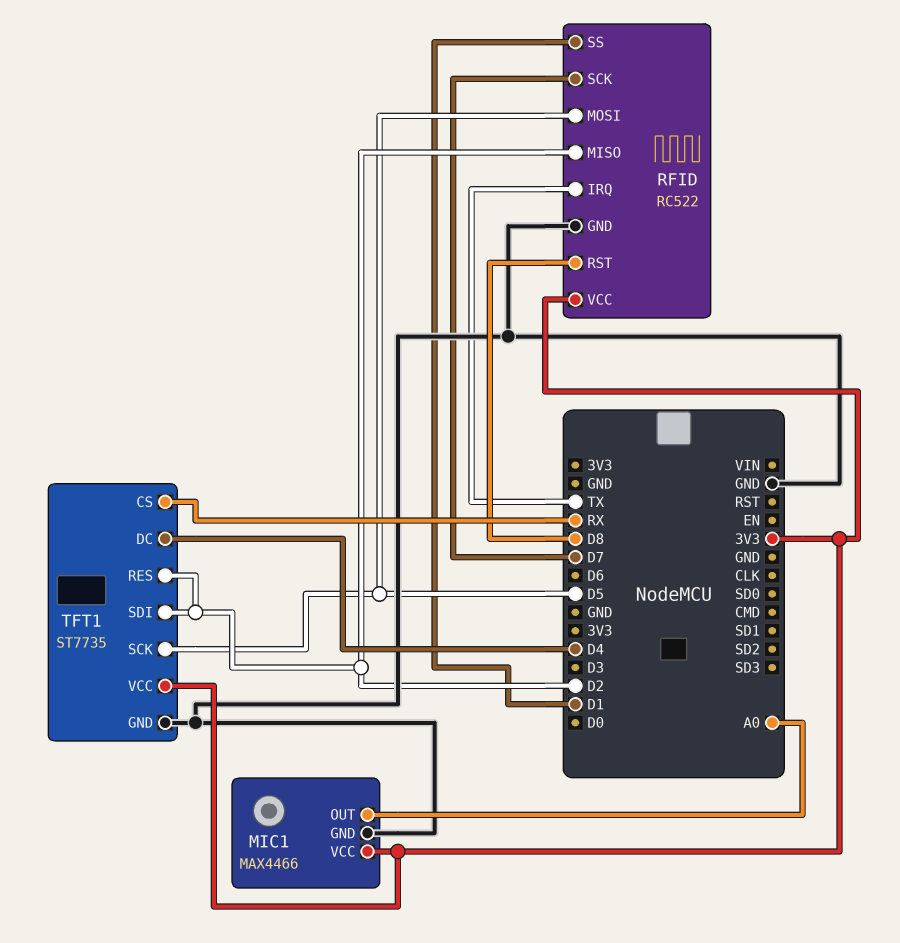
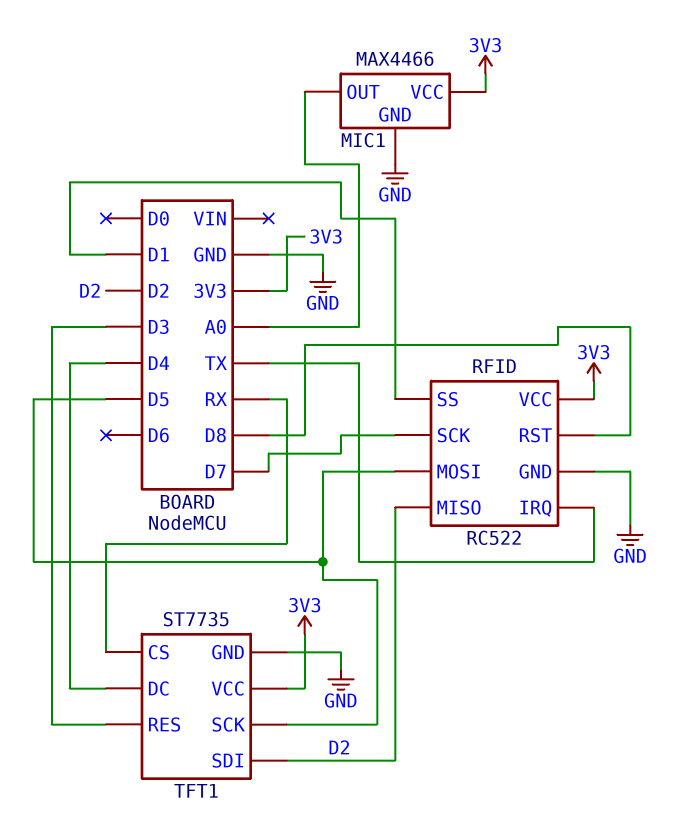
TFT1 pin RES: D2 -> D3

